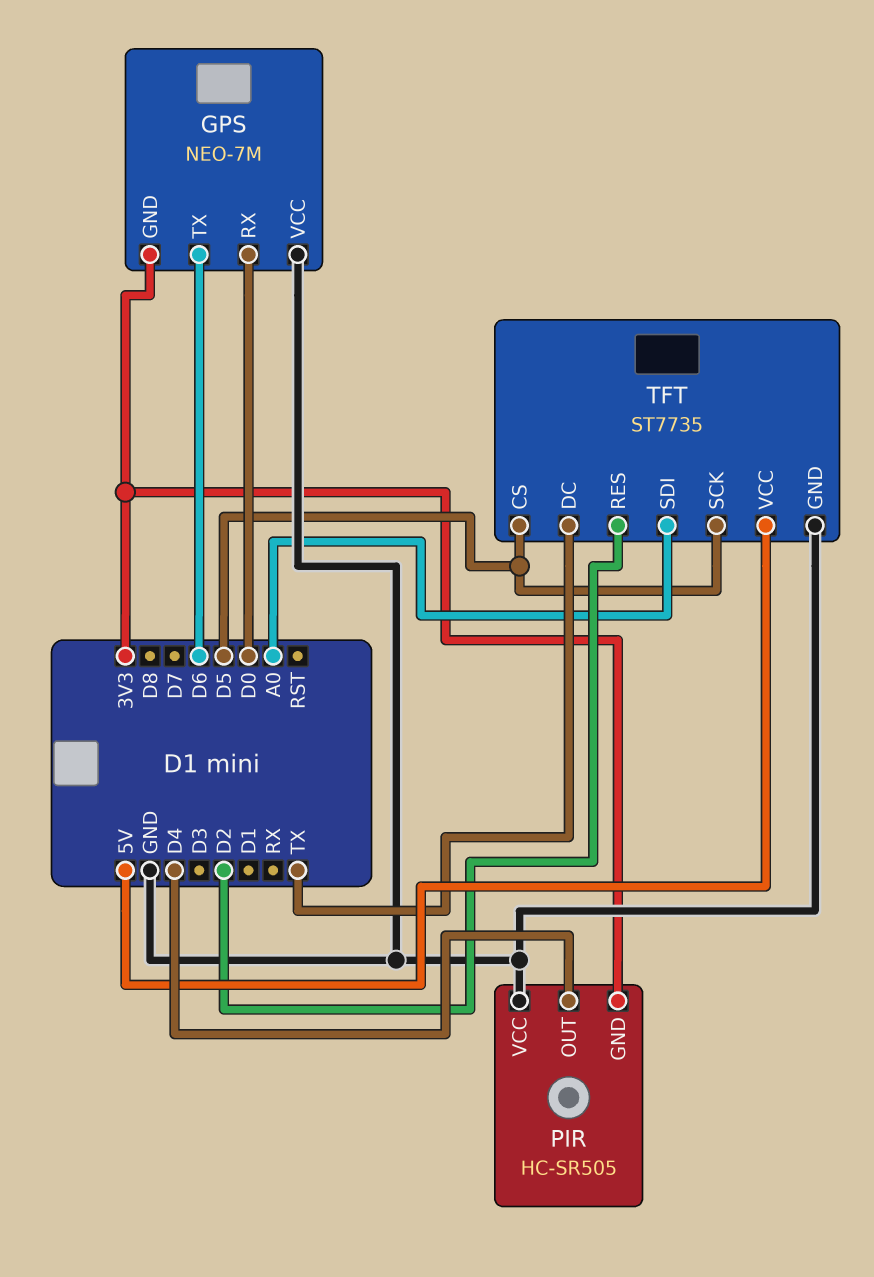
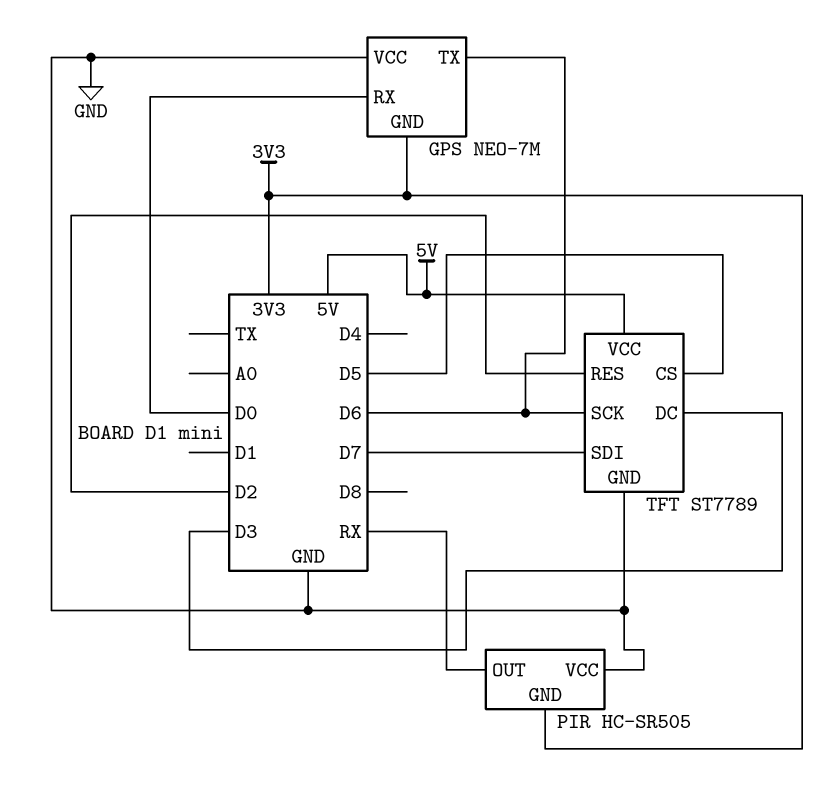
PIR pin OUT: D4 -> RX
TFT: ST7735 -> ST7789
TFT pin DC: TX -> D3
TFT pin SCK: D5 -> D6
TFT pin SDI: A0 -> D7

